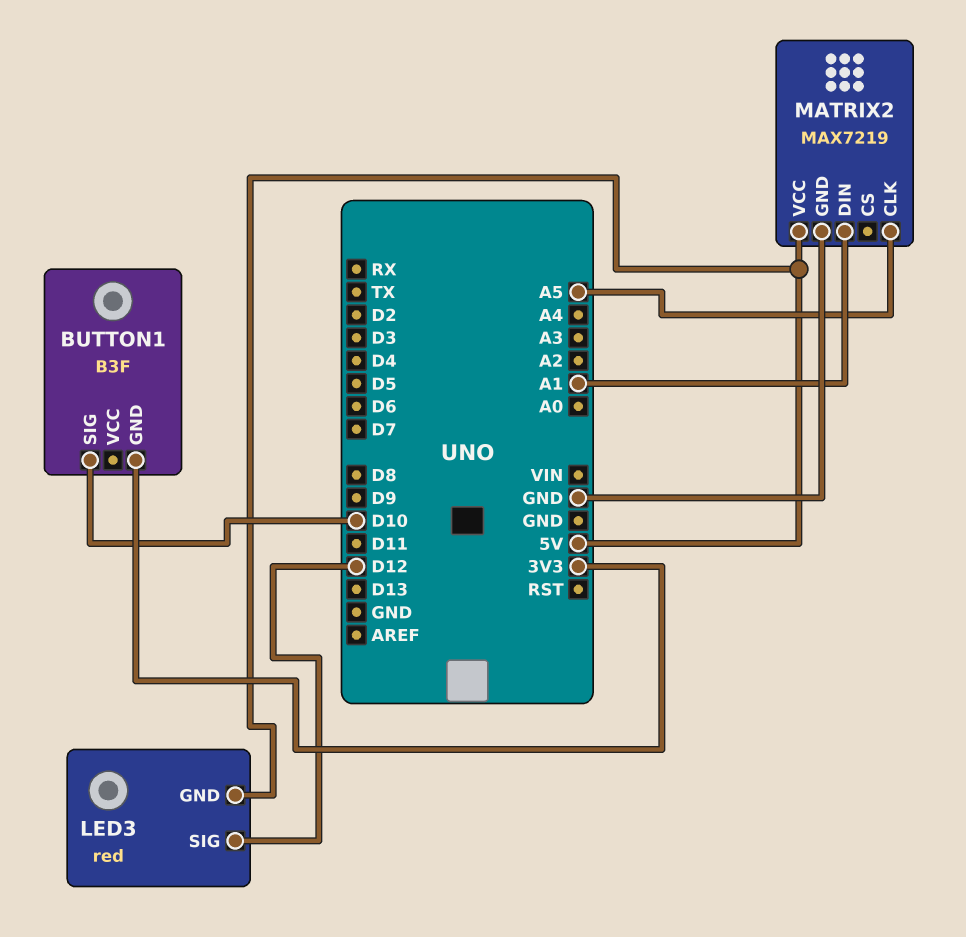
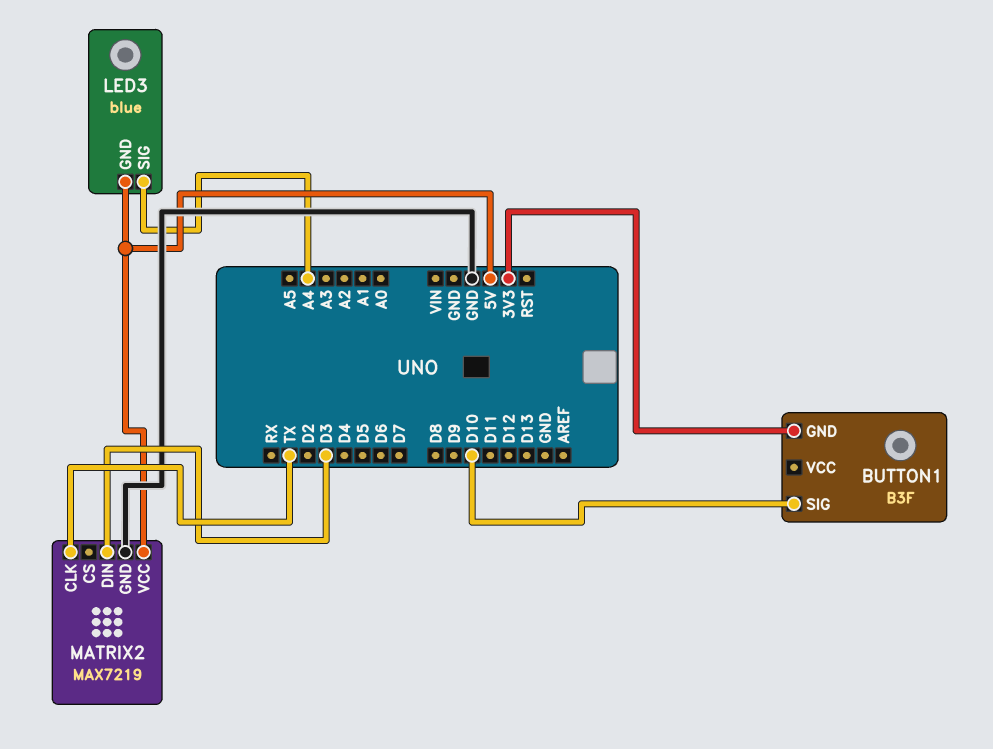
LED3: red -> blue
LED3 pin SIG: D12 -> A4
MATRIX2 pin CLK: A5 -> TX
MATRIX2 pin DIN: A1 -> D3

